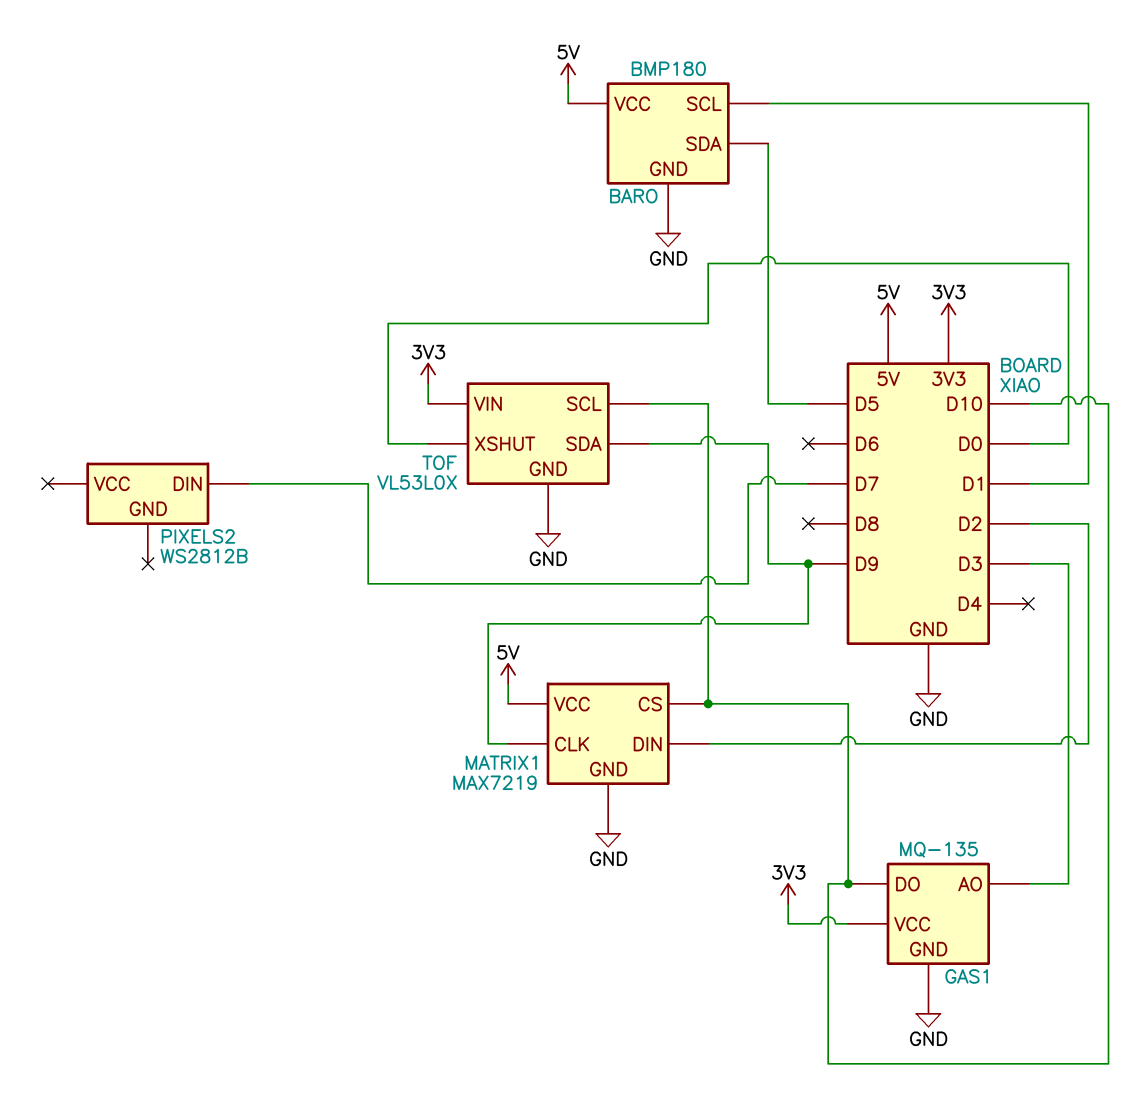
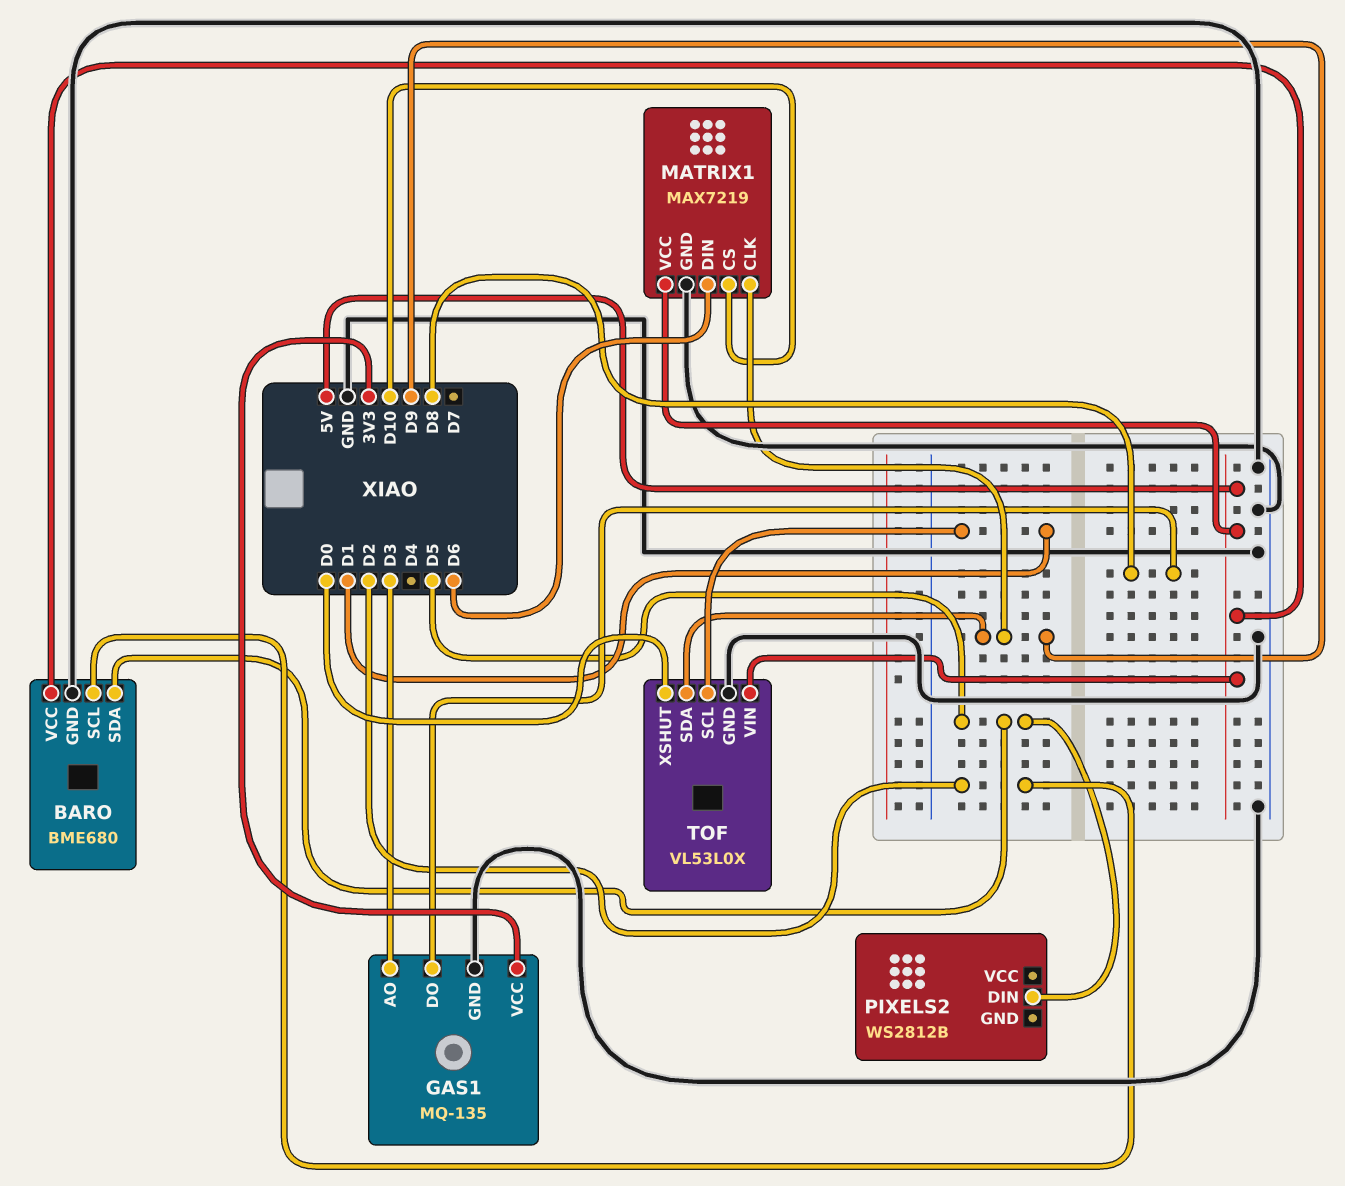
BARO: BMP180 -> BME680
BARO pin SCL: D1 -> D2
GAS1 pin DO: D10 -> D8
MATRIX1 pin DIN: D2 -> D6
PIXELS2 pin DIN: D7 -> D5
TOF pin SCL: D10 -> D1
TOF pin VIN: 3V3 -> 5V

